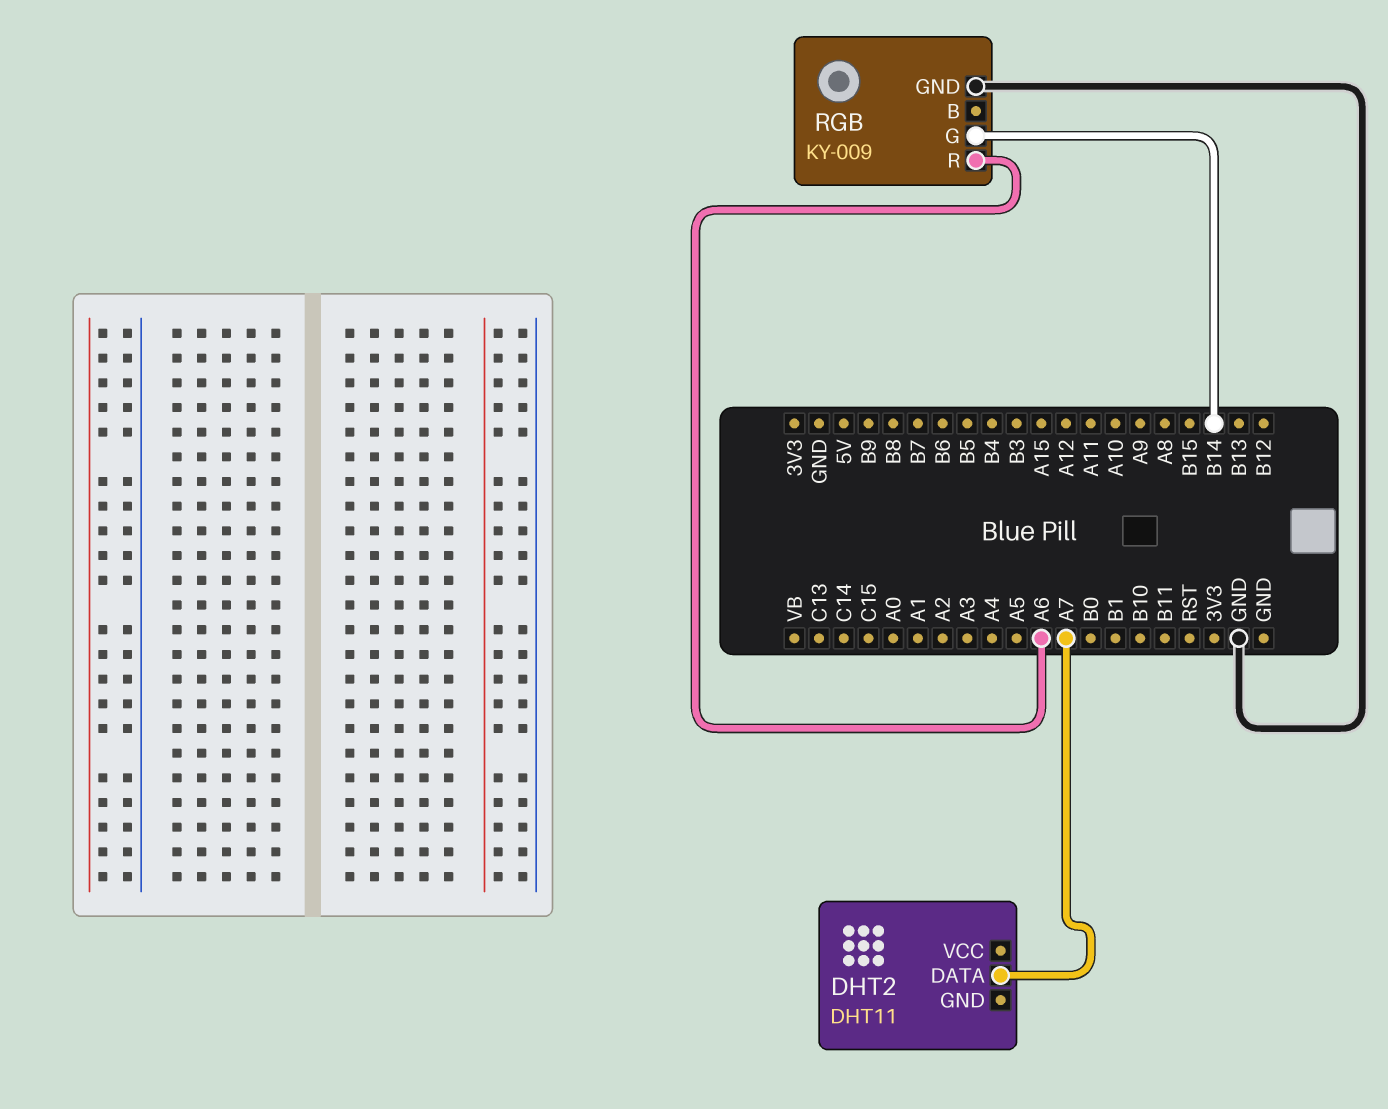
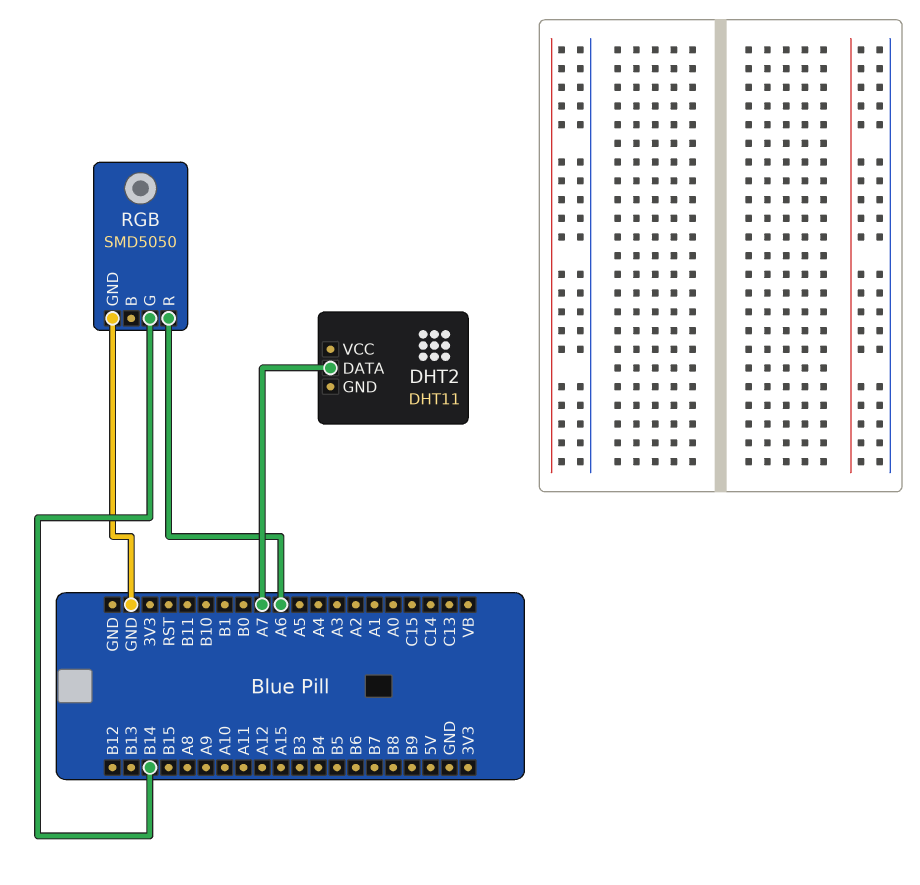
RGB: KY-009 -> SMD5050

